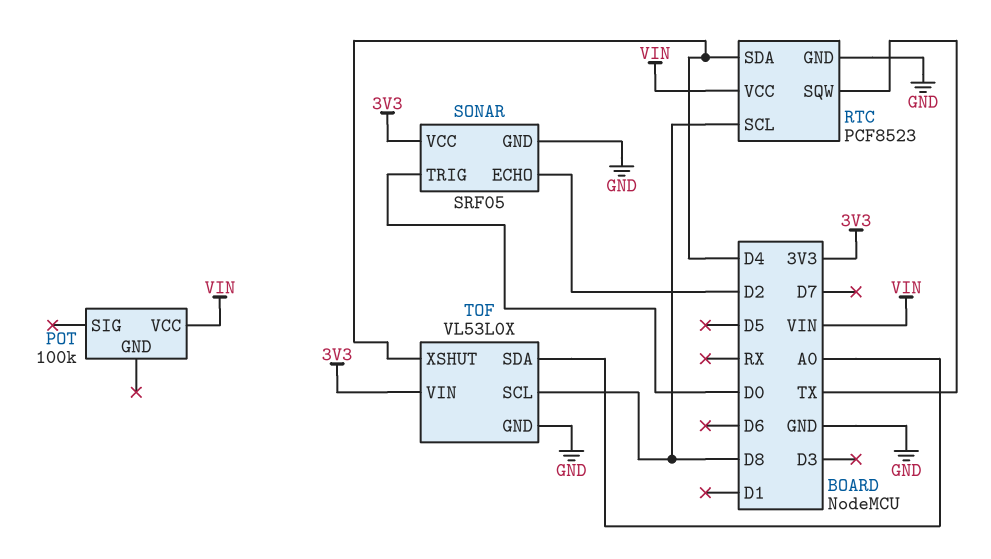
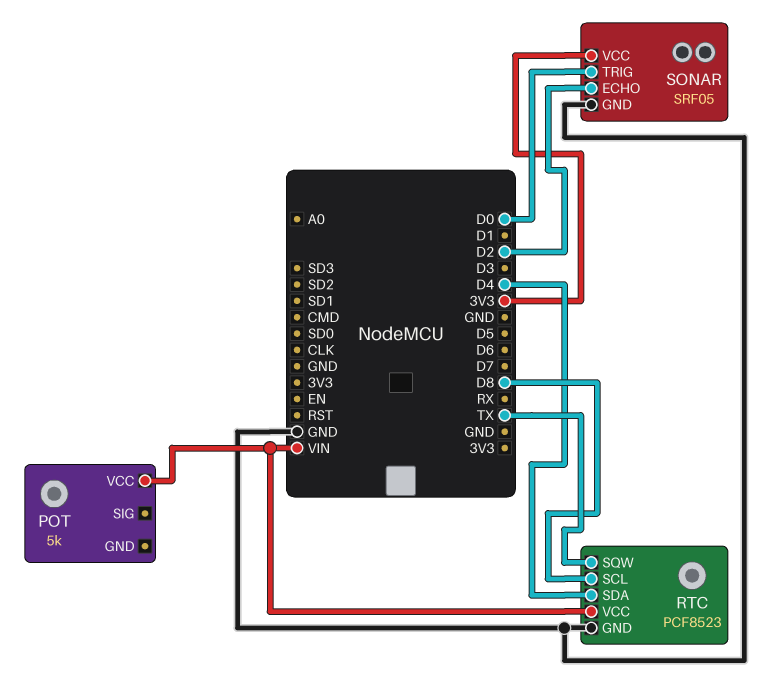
POT: 100k -> 5k
TOF: VL53L0X -> none
TOF pin GND: GND -> none
TOF pin SCL: D8 -> none
TOF pin SDA: A0 -> none
TOF pin VIN: 3V3 -> none
TOF pin XSHUT: D4 -> none

